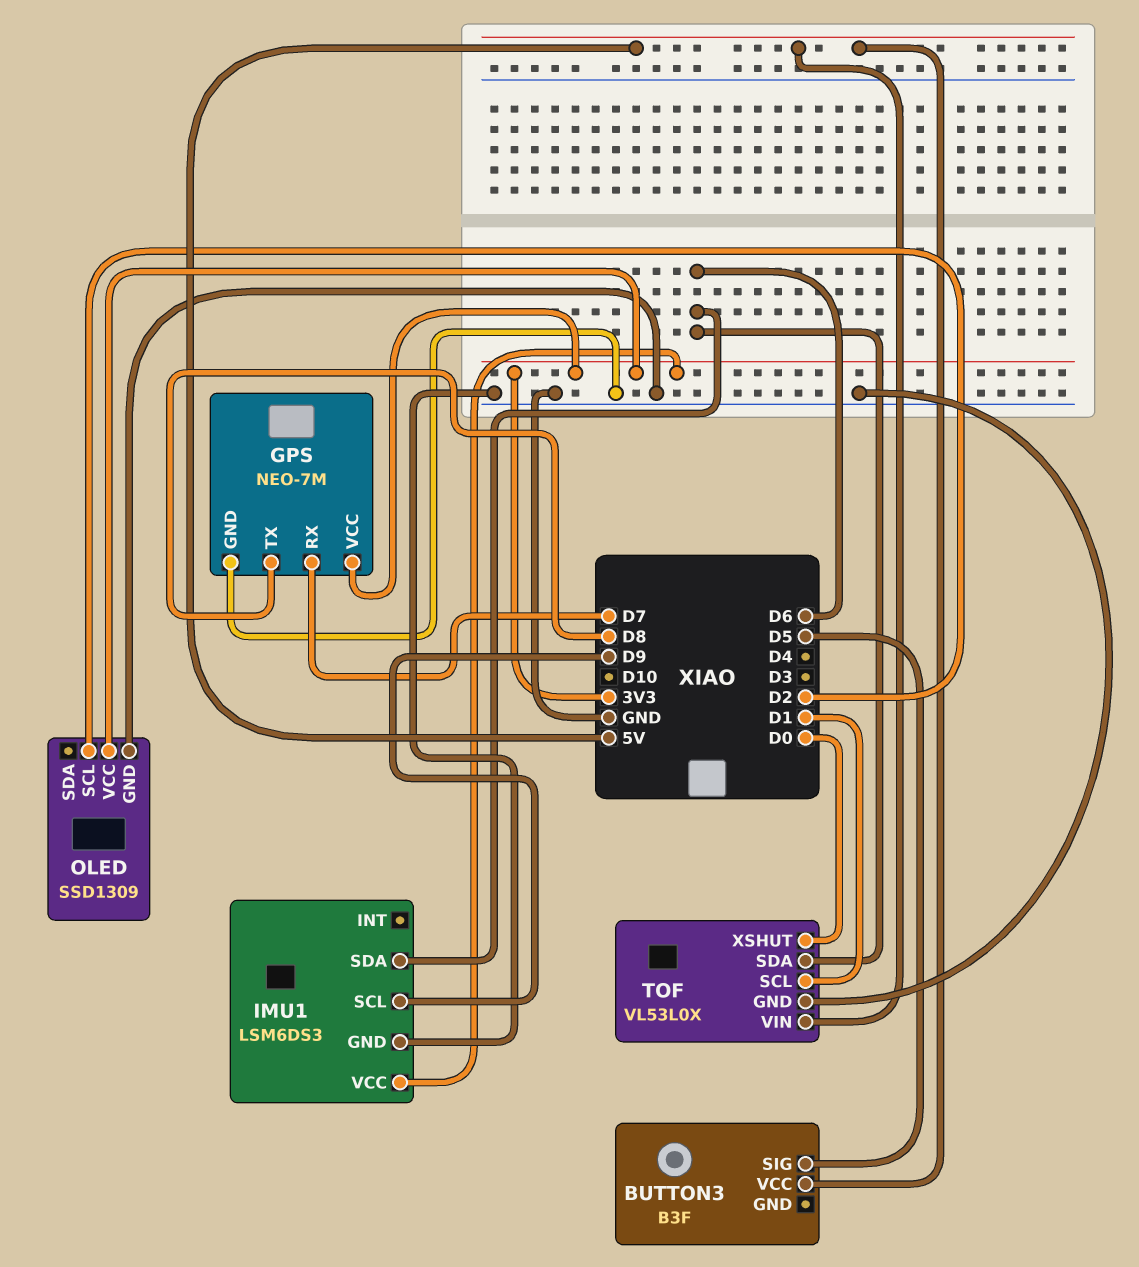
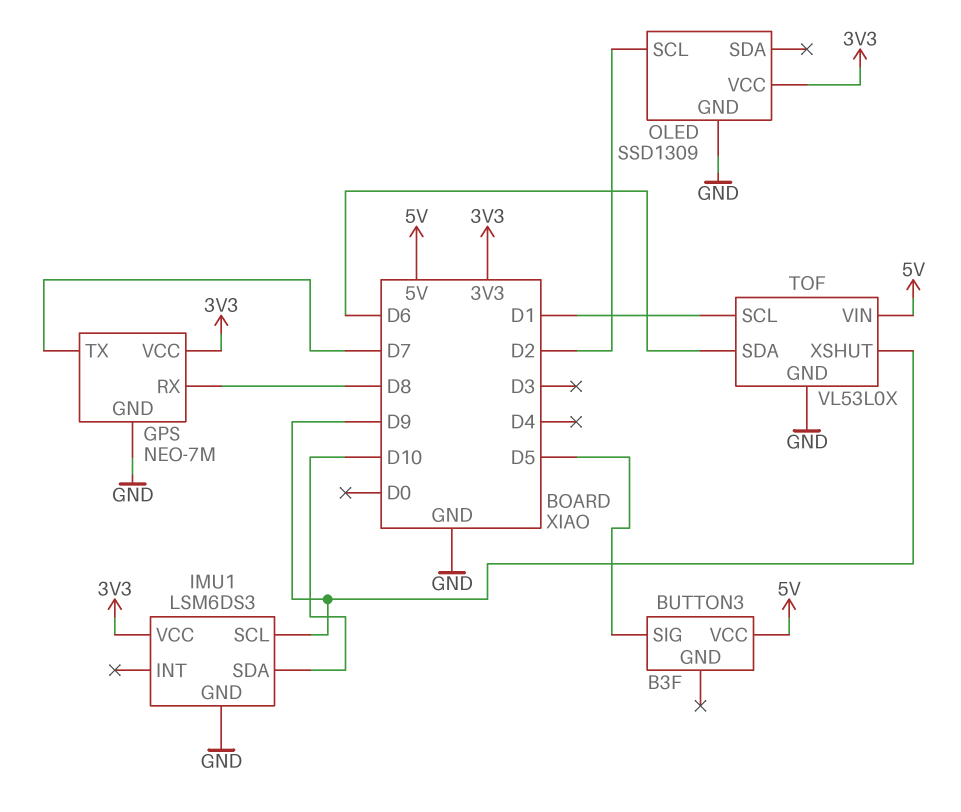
GPS pin RX: D7 -> D8
GPS pin TX: D8 -> D7
IMU1 pin SDA: D6 -> D10
TOF pin XSHUT: D0 -> D9

